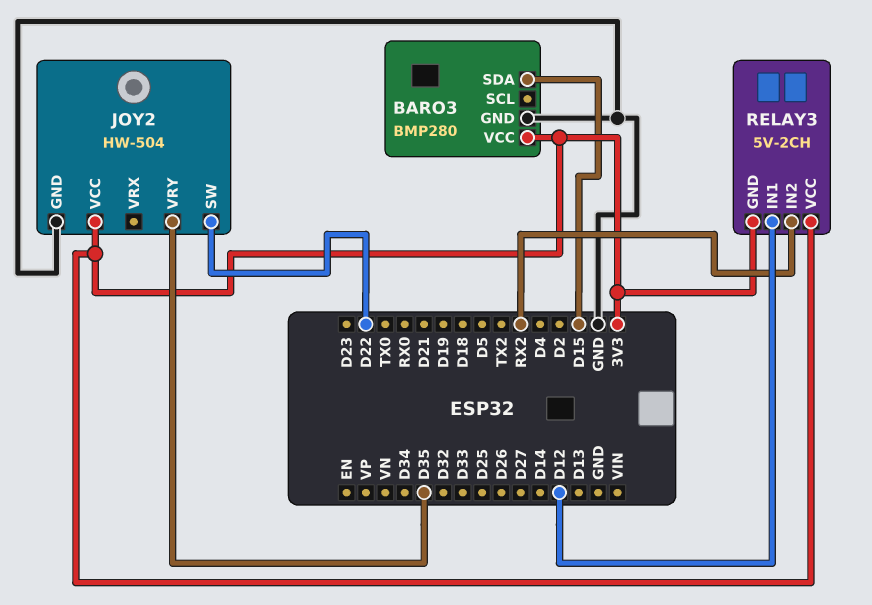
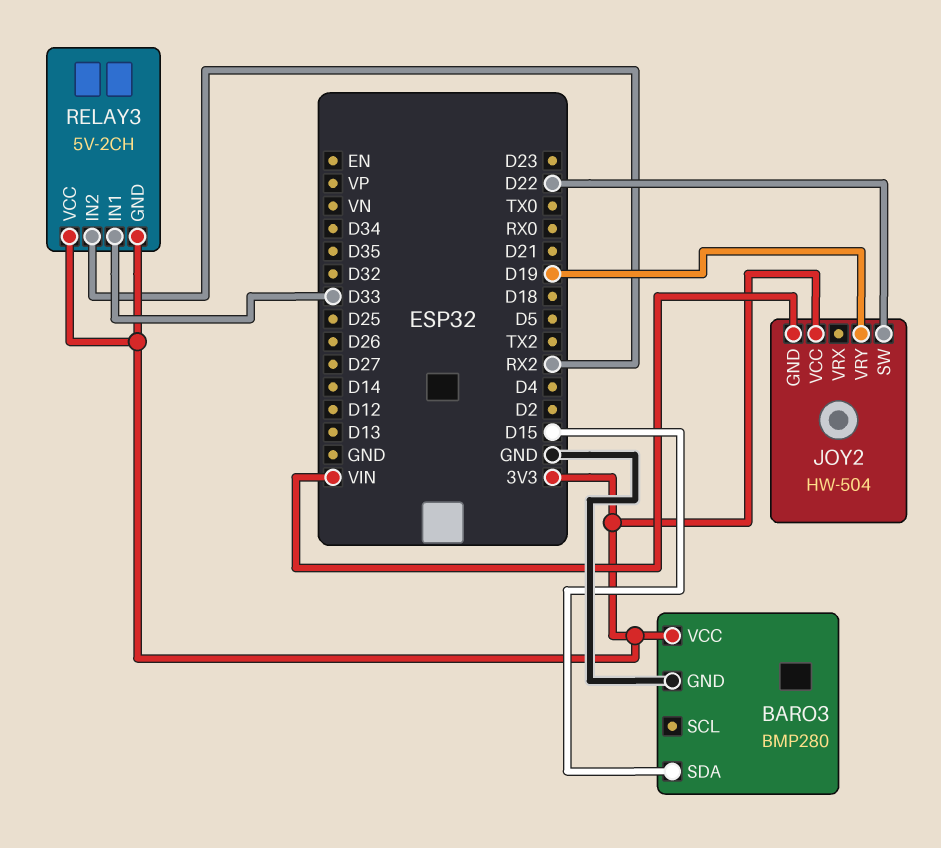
JOY2 pin GND: GND -> VIN
JOY2 pin VRY: D35 -> D19
RELAY3 pin IN1: D12 -> D33

